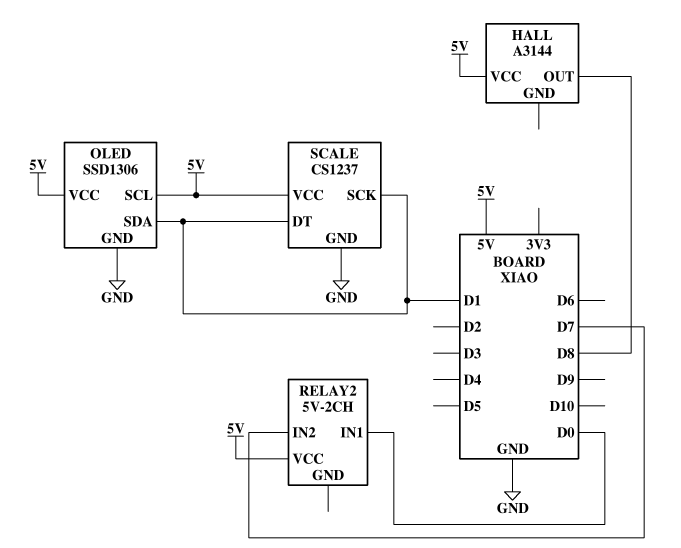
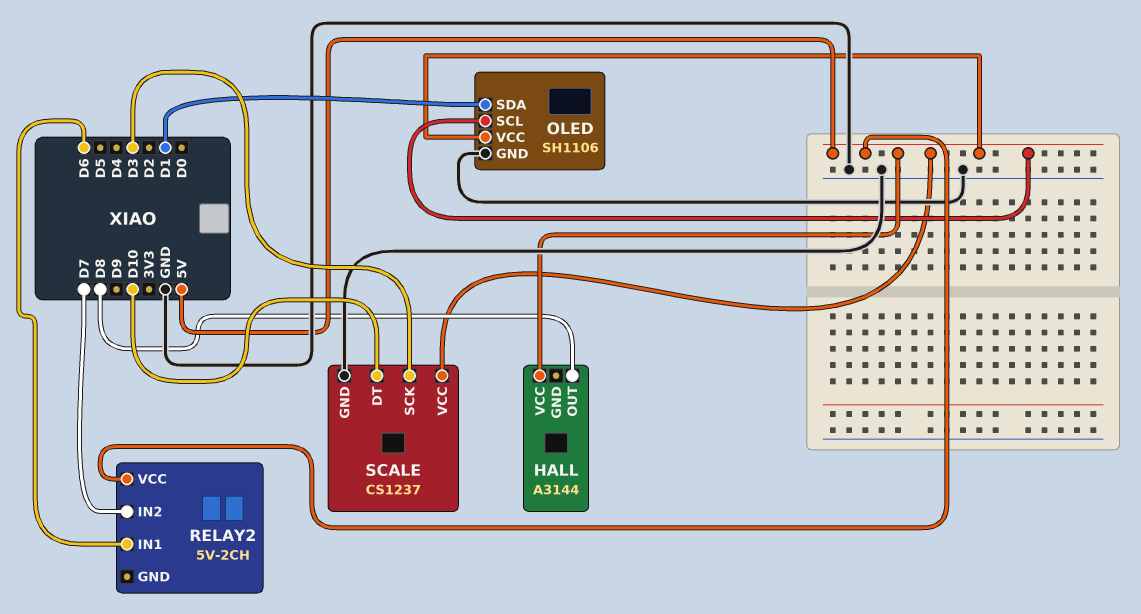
OLED: SSD1306 -> SH1106
RELAY2 pin IN1: D0 -> D6
SCALE pin DT: D1 -> D10
SCALE pin SCK: D1 -> D3

